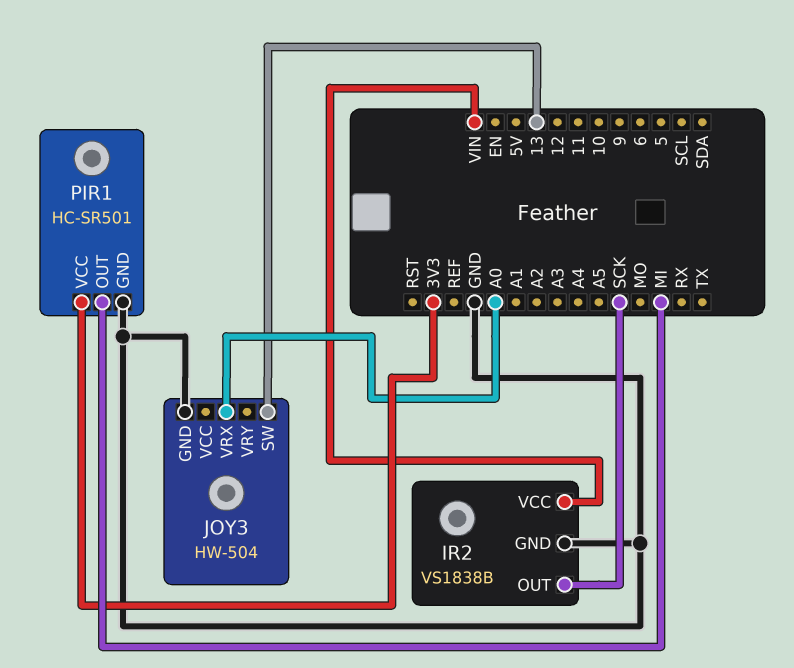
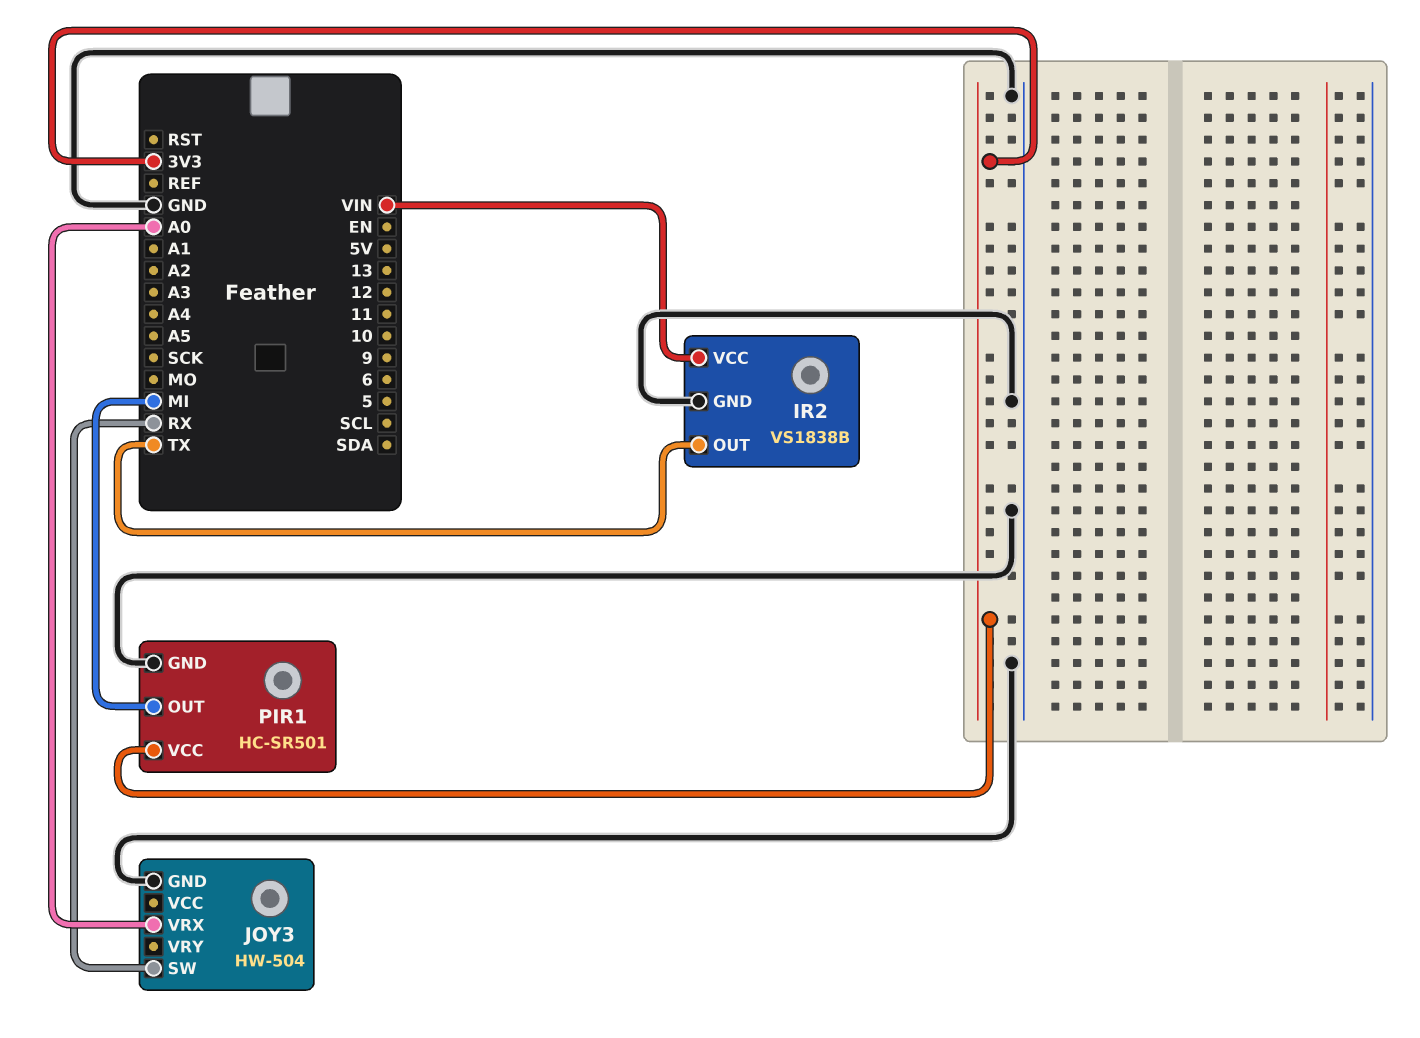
IR2 pin OUT: SCK -> TX
JOY3 pin SW: 13 -> RX

